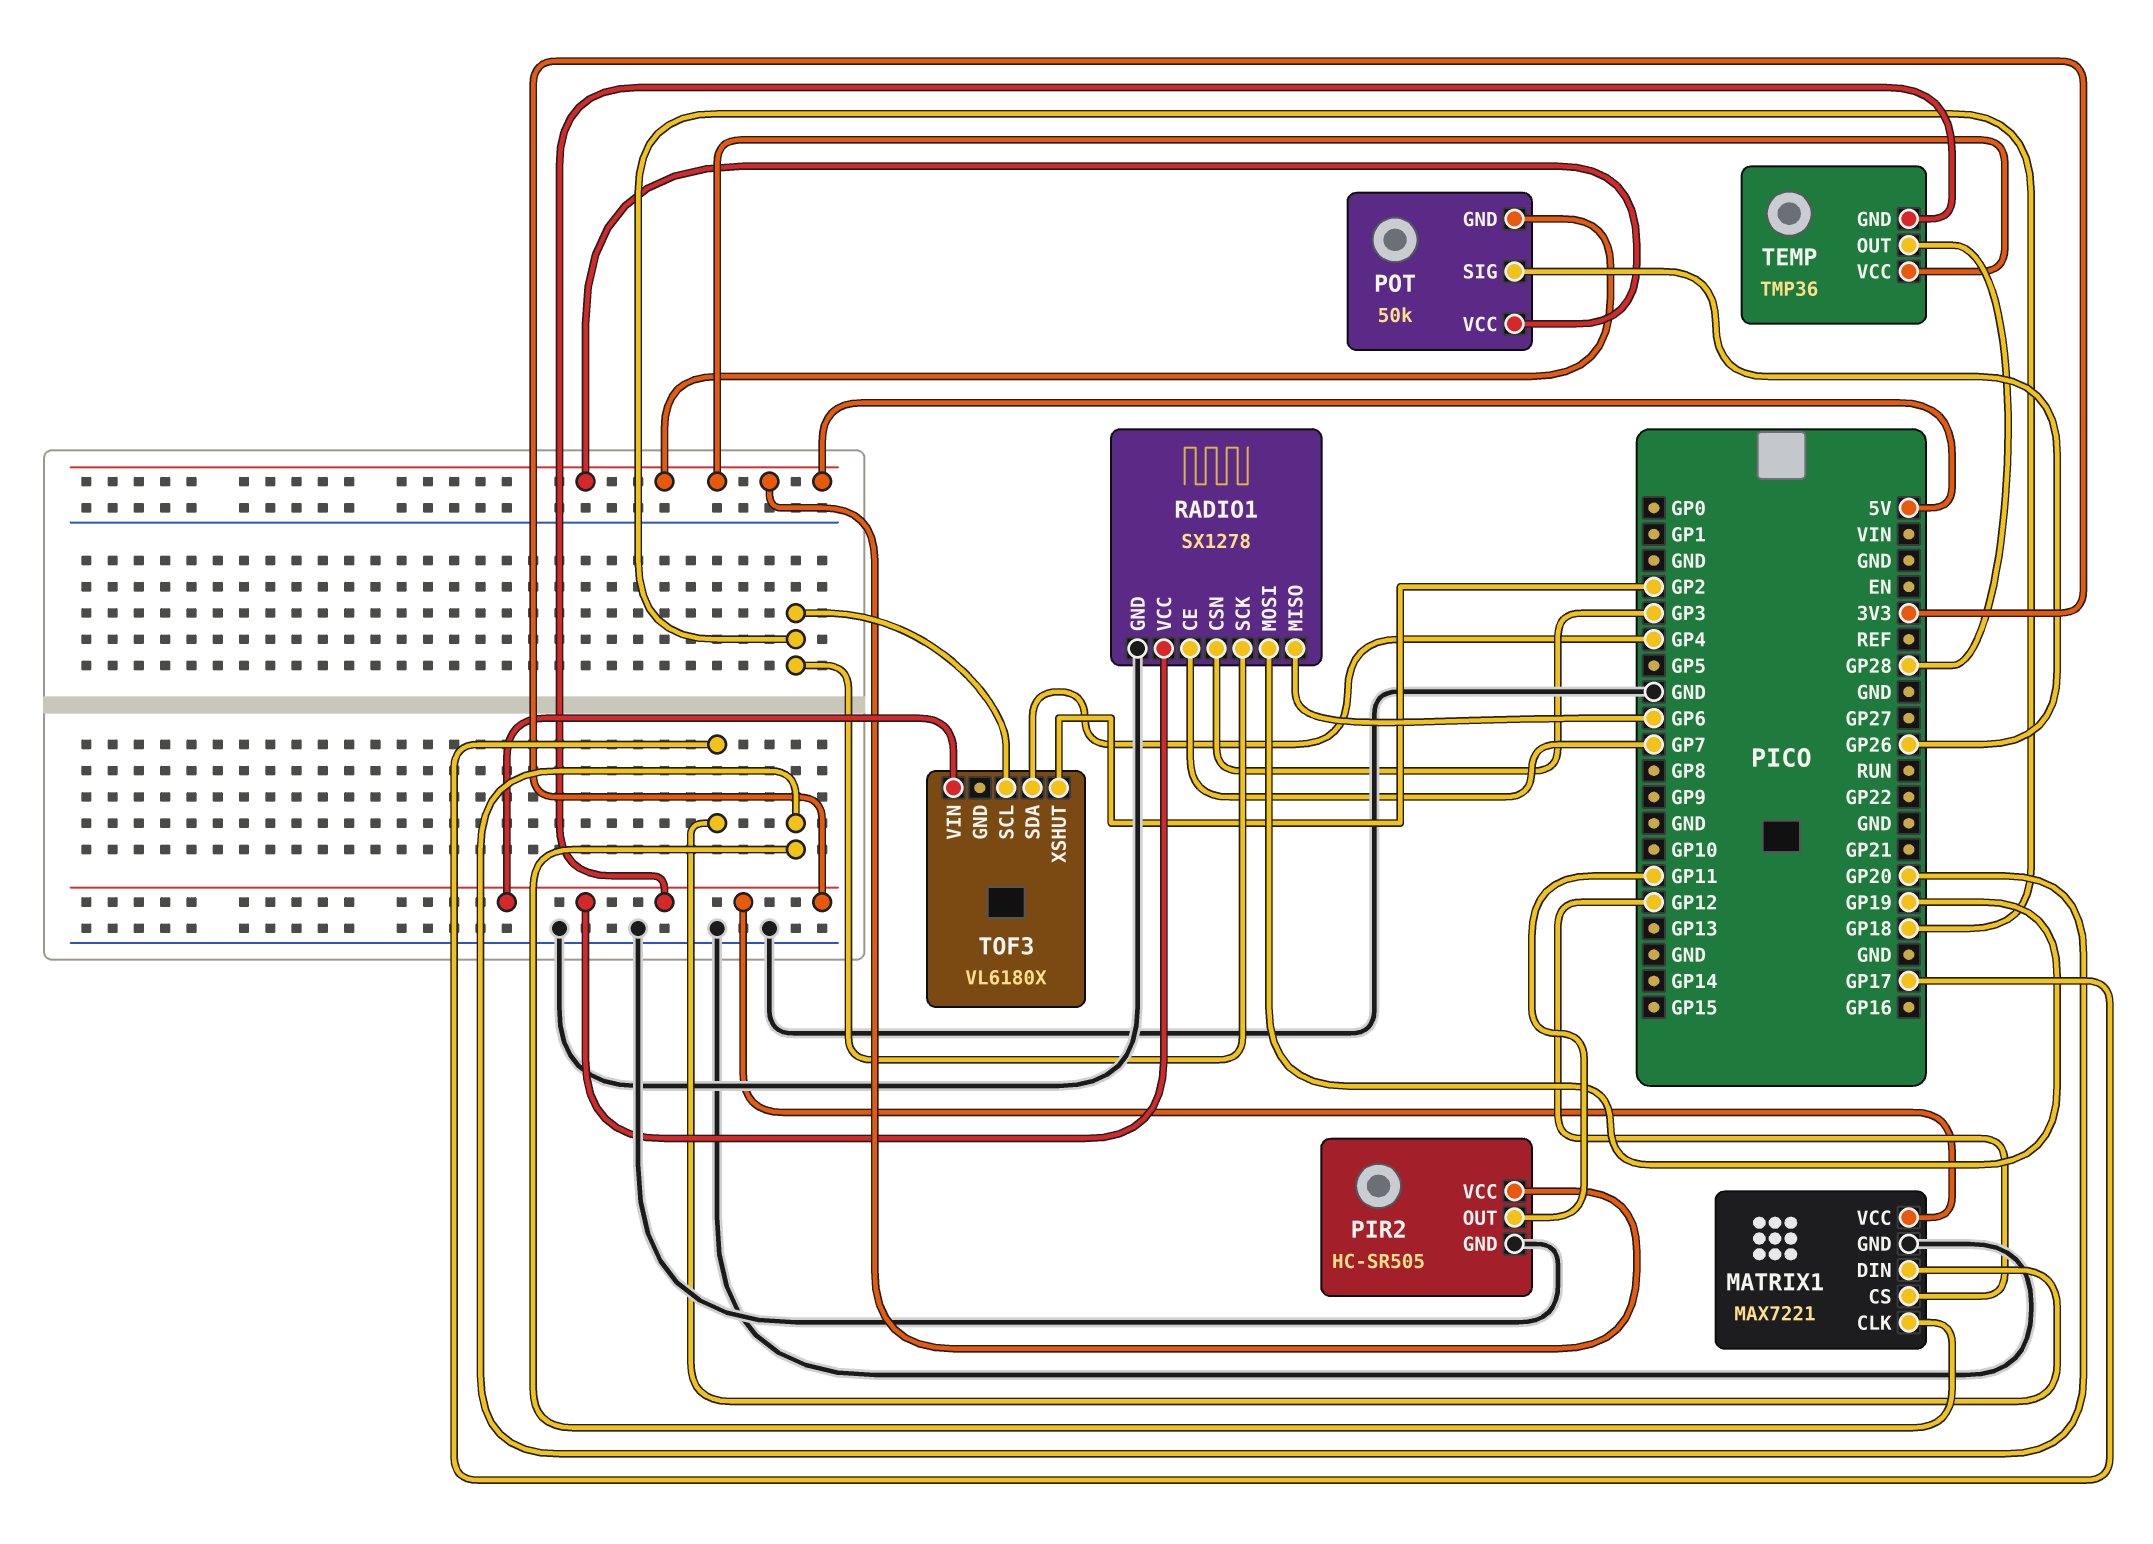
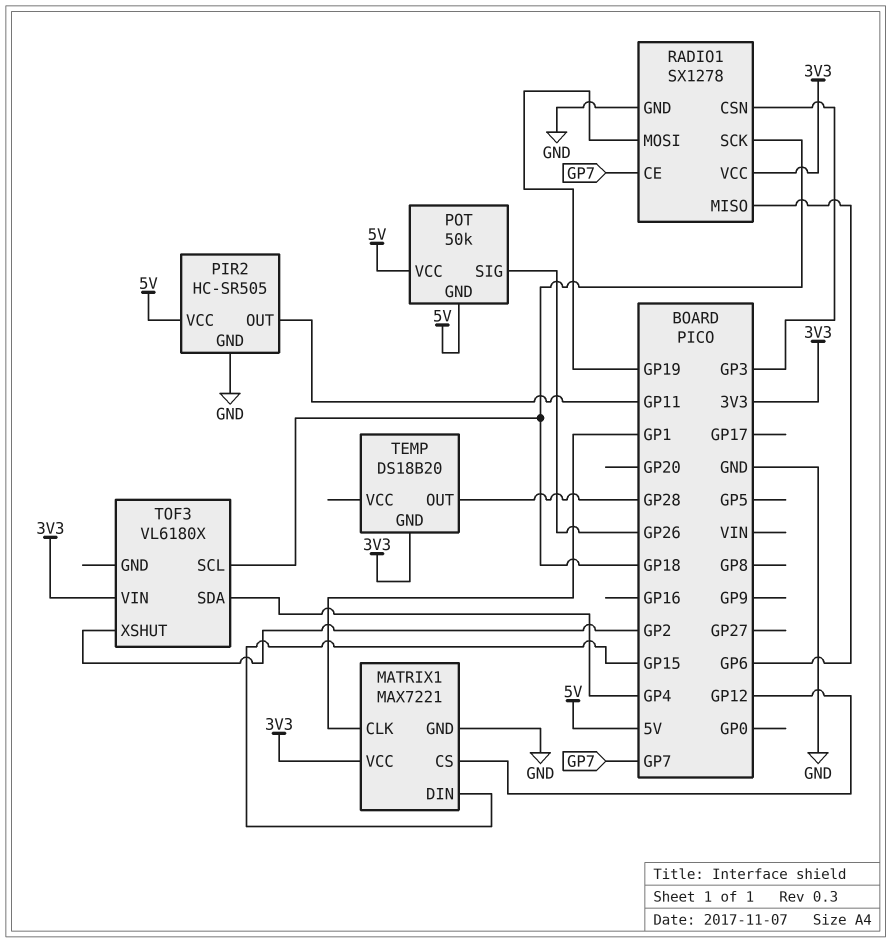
MATRIX1 pin CLK: GP20 -> GP1
MATRIX1 pin DIN: GP17 -> GP15
TEMP: TMP36 -> DS18B20
TEMP pin VCC: 5V -> none

